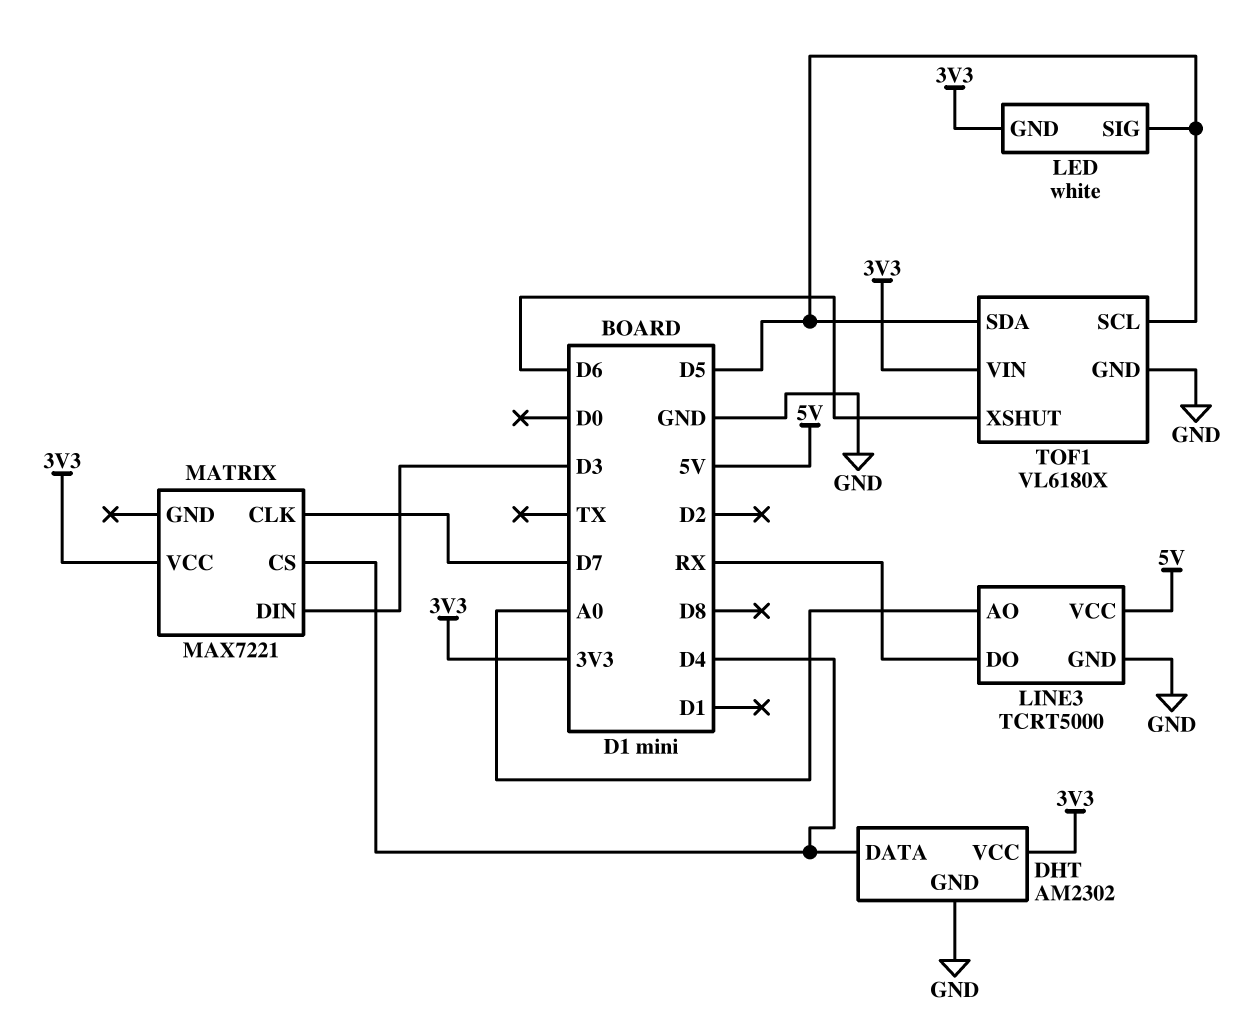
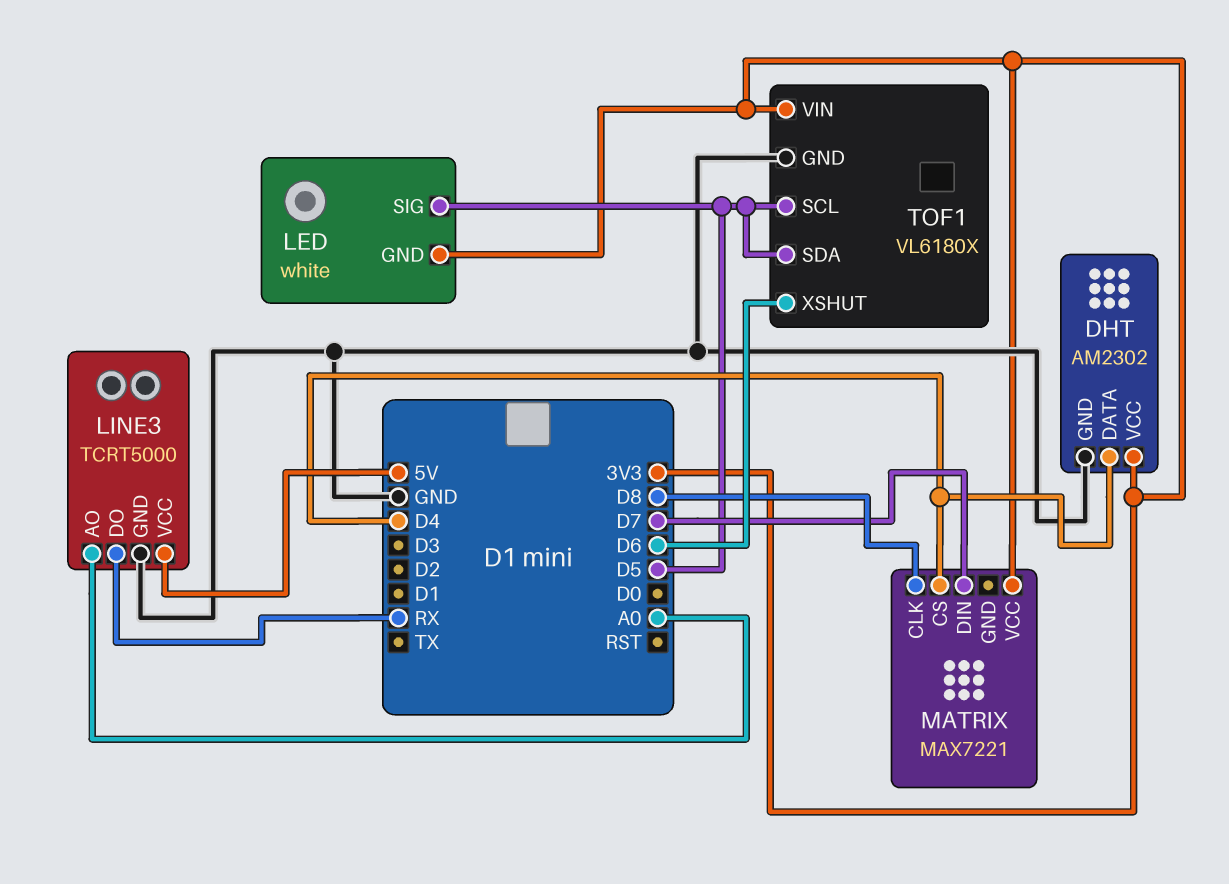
MATRIX pin CLK: D7 -> D8
MATRIX pin DIN: D3 -> D7

